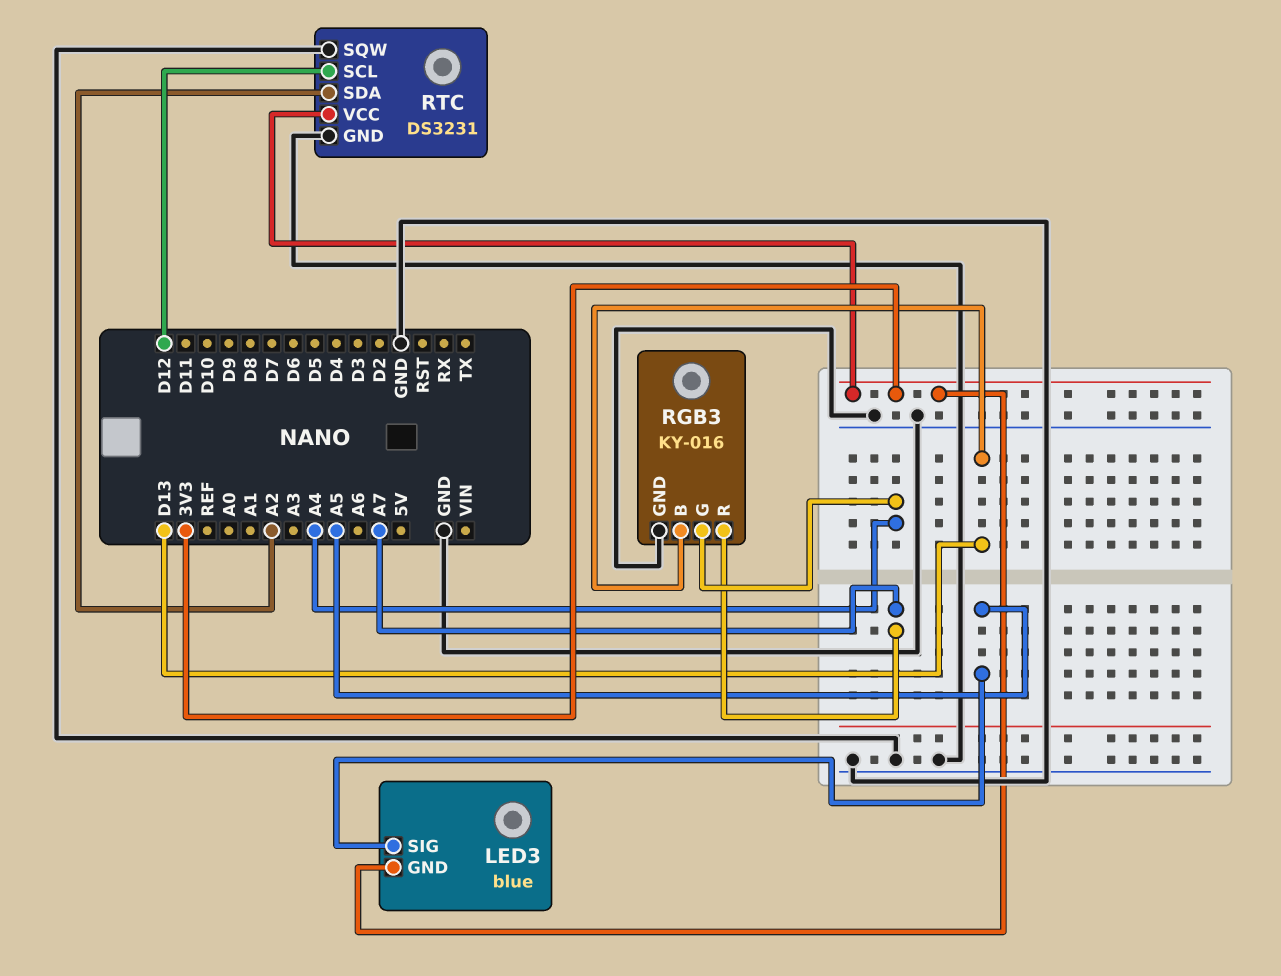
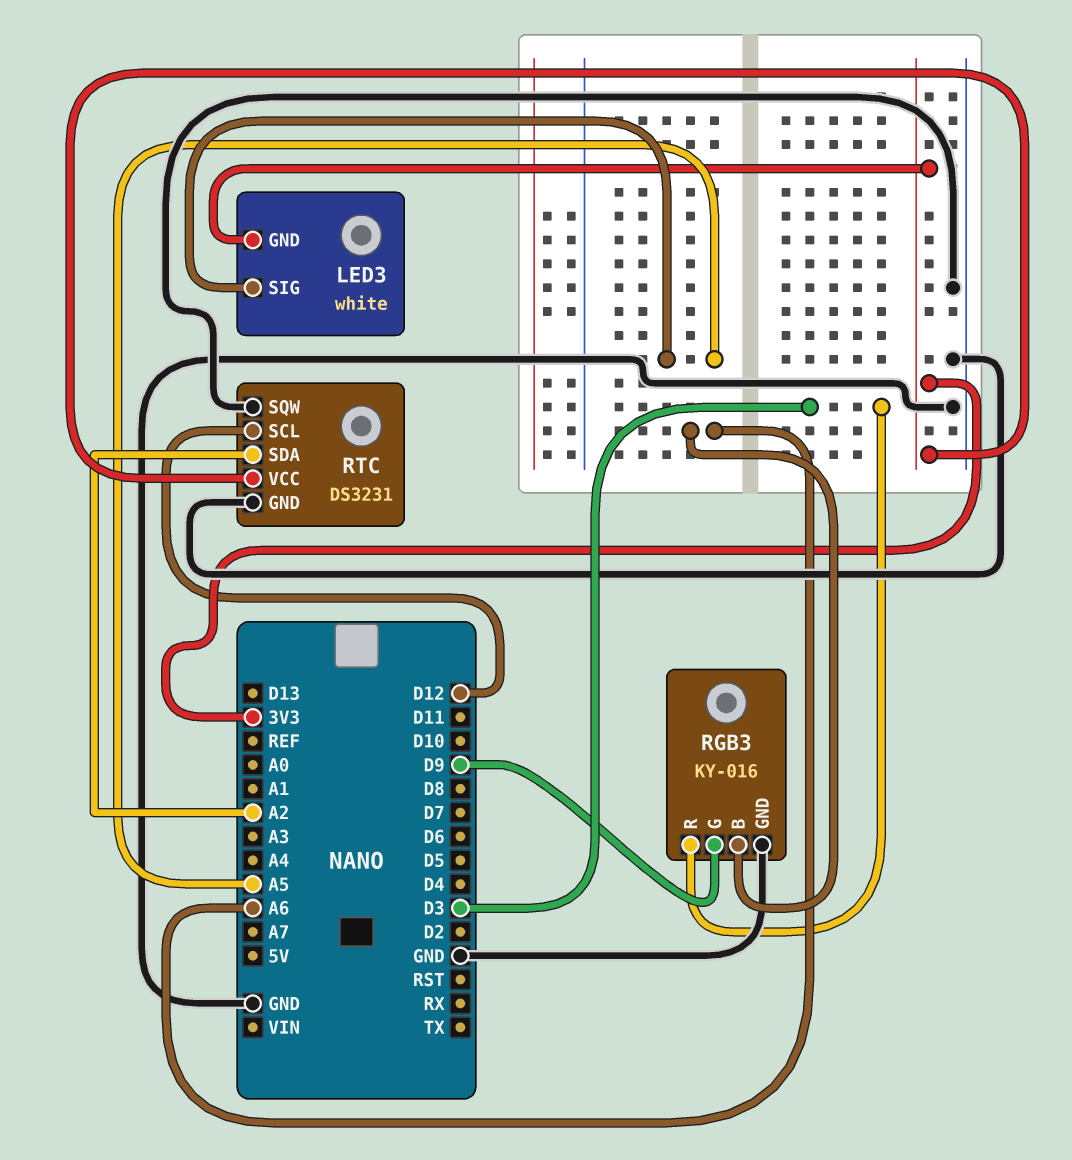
LED3: blue -> white
RGB3 pin B: D13 -> A6
RGB3 pin G: A4 -> D9
RGB3 pin R: A7 -> D3

